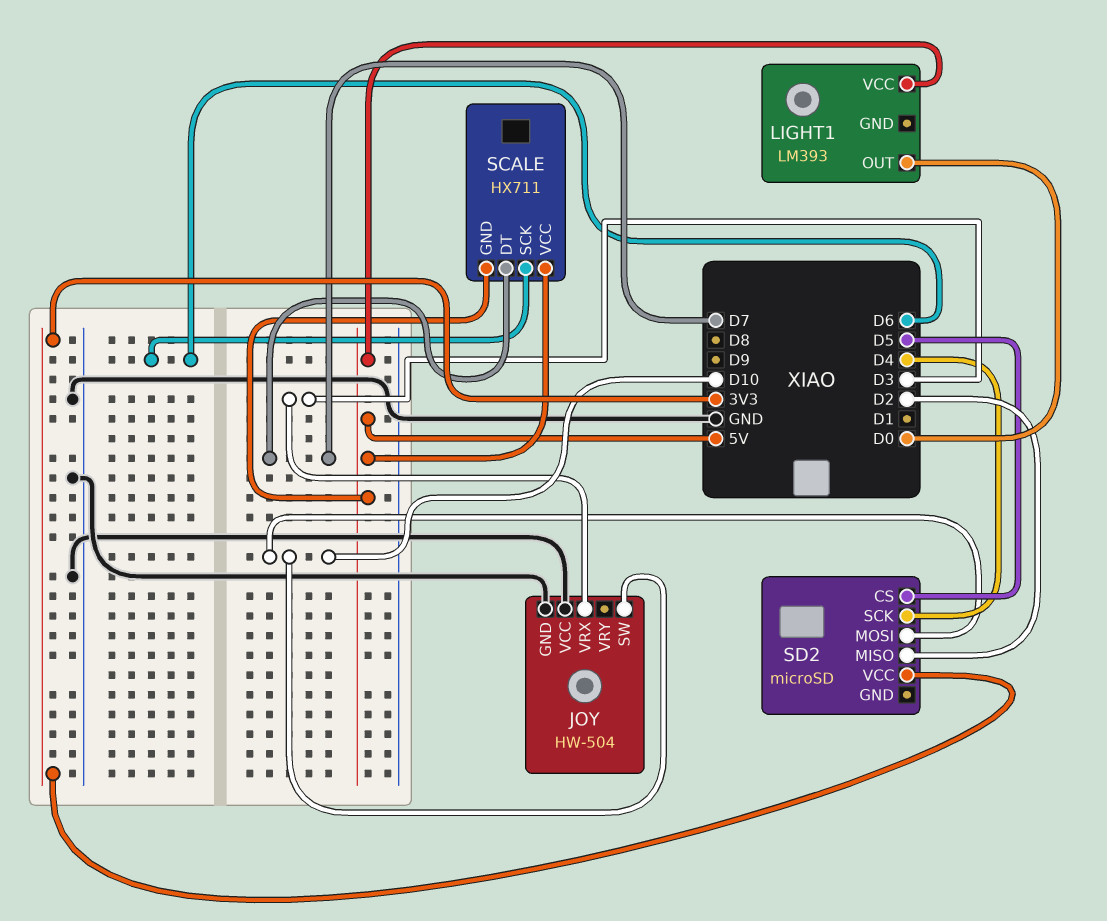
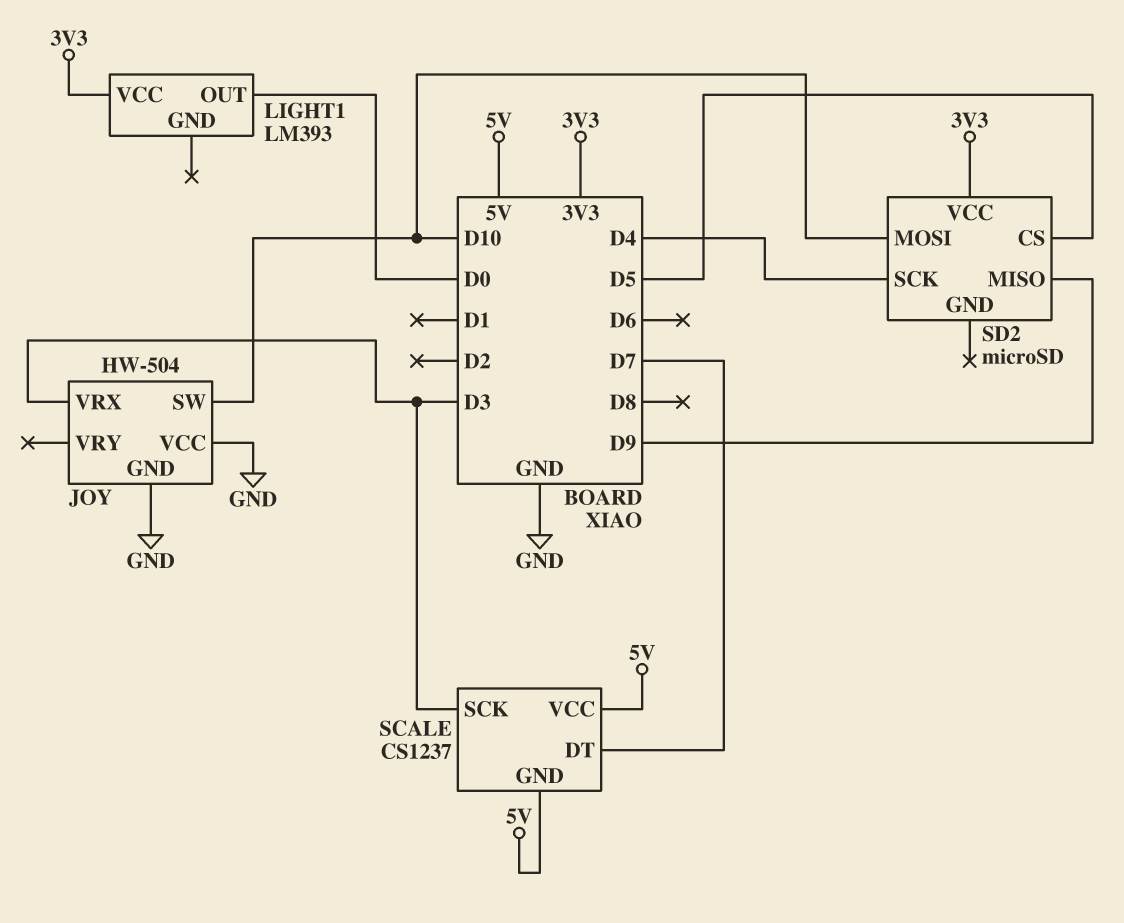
LIGHT1 pin VCC: 5V -> 3V3
SCALE: HX711 -> CS1237
SCALE pin SCK: D6 -> D3
SD2 pin MISO: D2 -> D9

